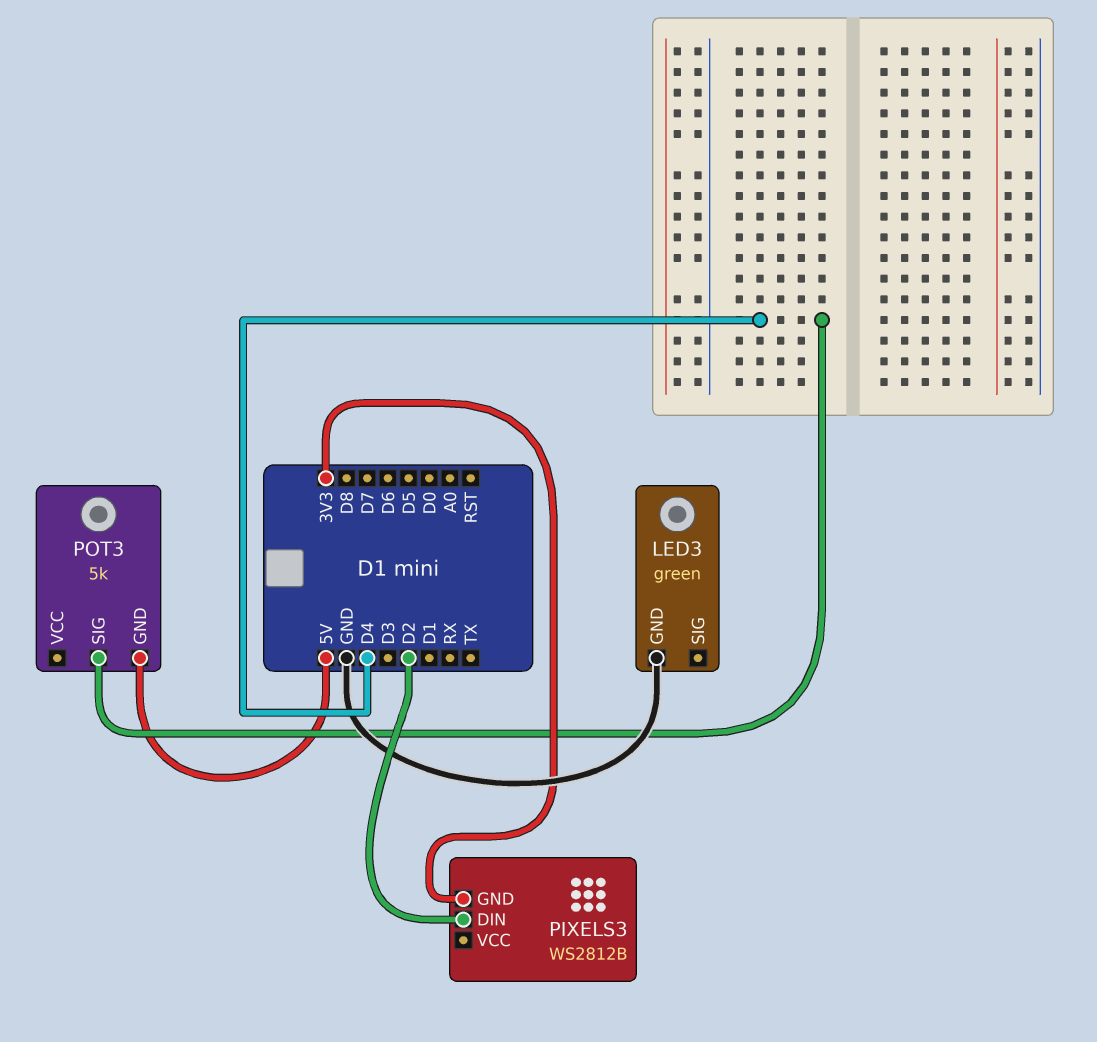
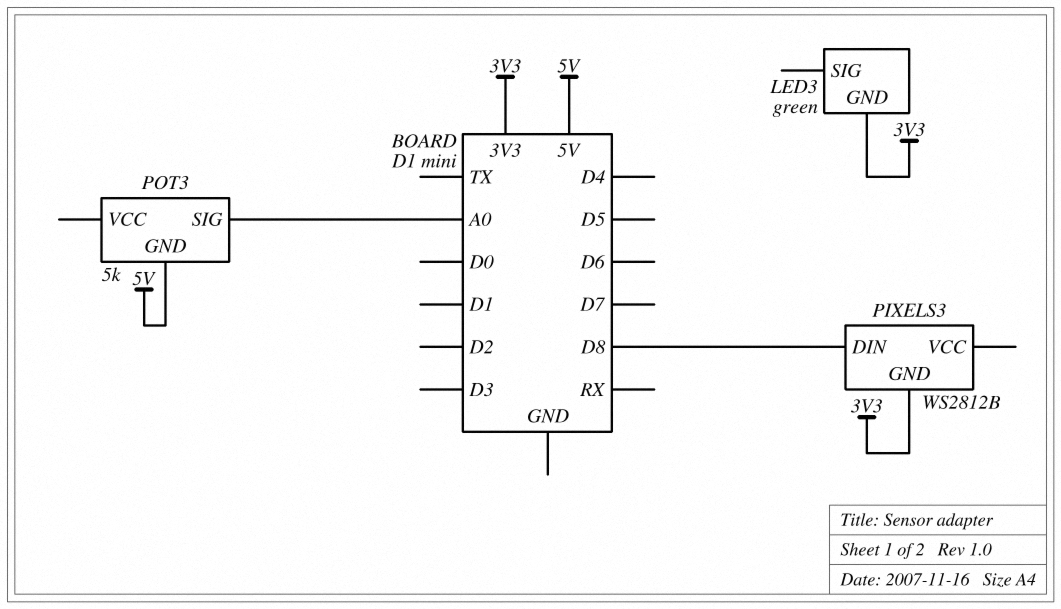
LED3 pin GND: GND -> 3V3
PIXELS3 pin DIN: D2 -> D8
POT3 pin SIG: D4 -> A0

